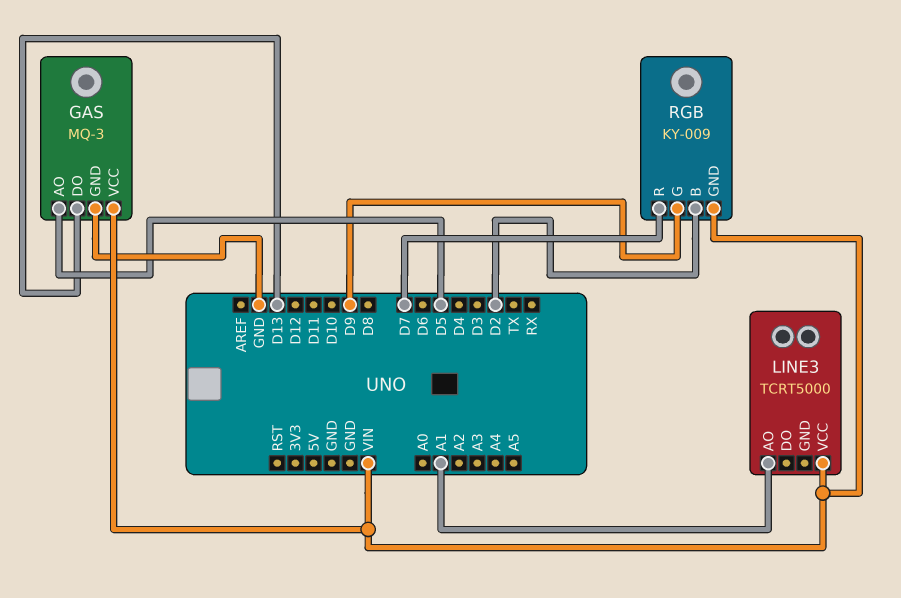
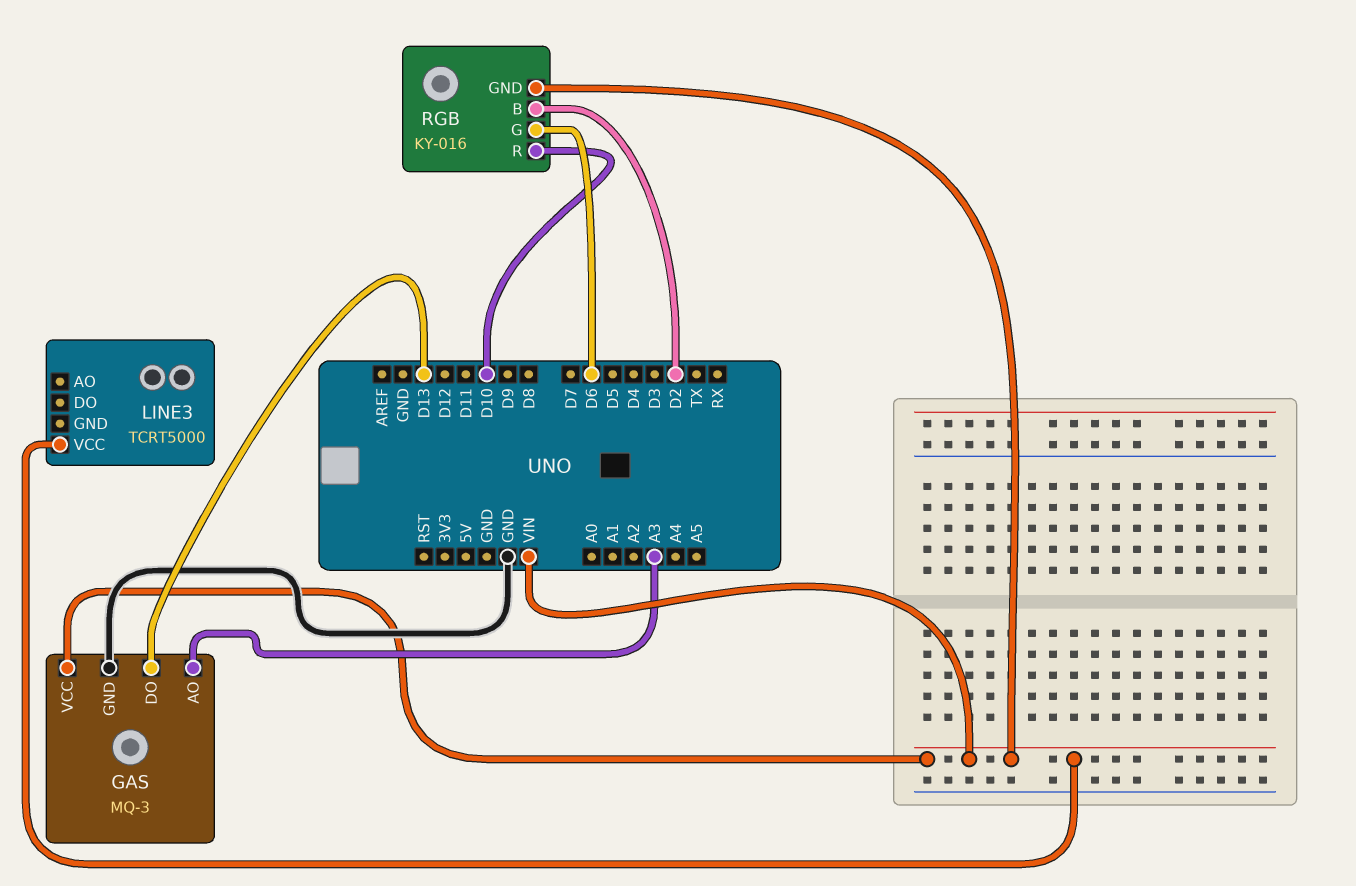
GAS pin AO: D5 -> A3
LINE3 pin AO: A1 -> none
RGB: KY-009 -> KY-016
RGB pin G: D9 -> D6
RGB pin R: D7 -> D10

